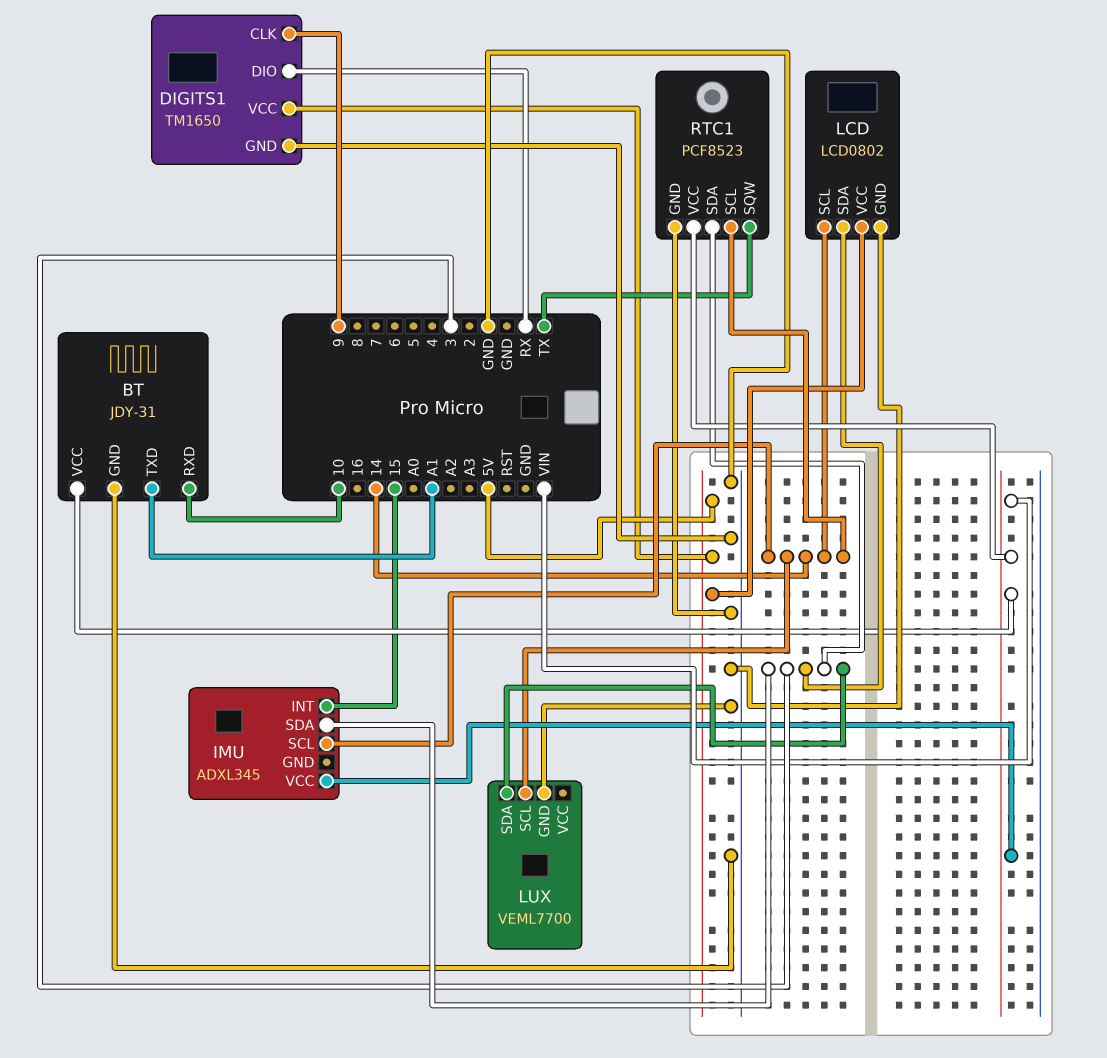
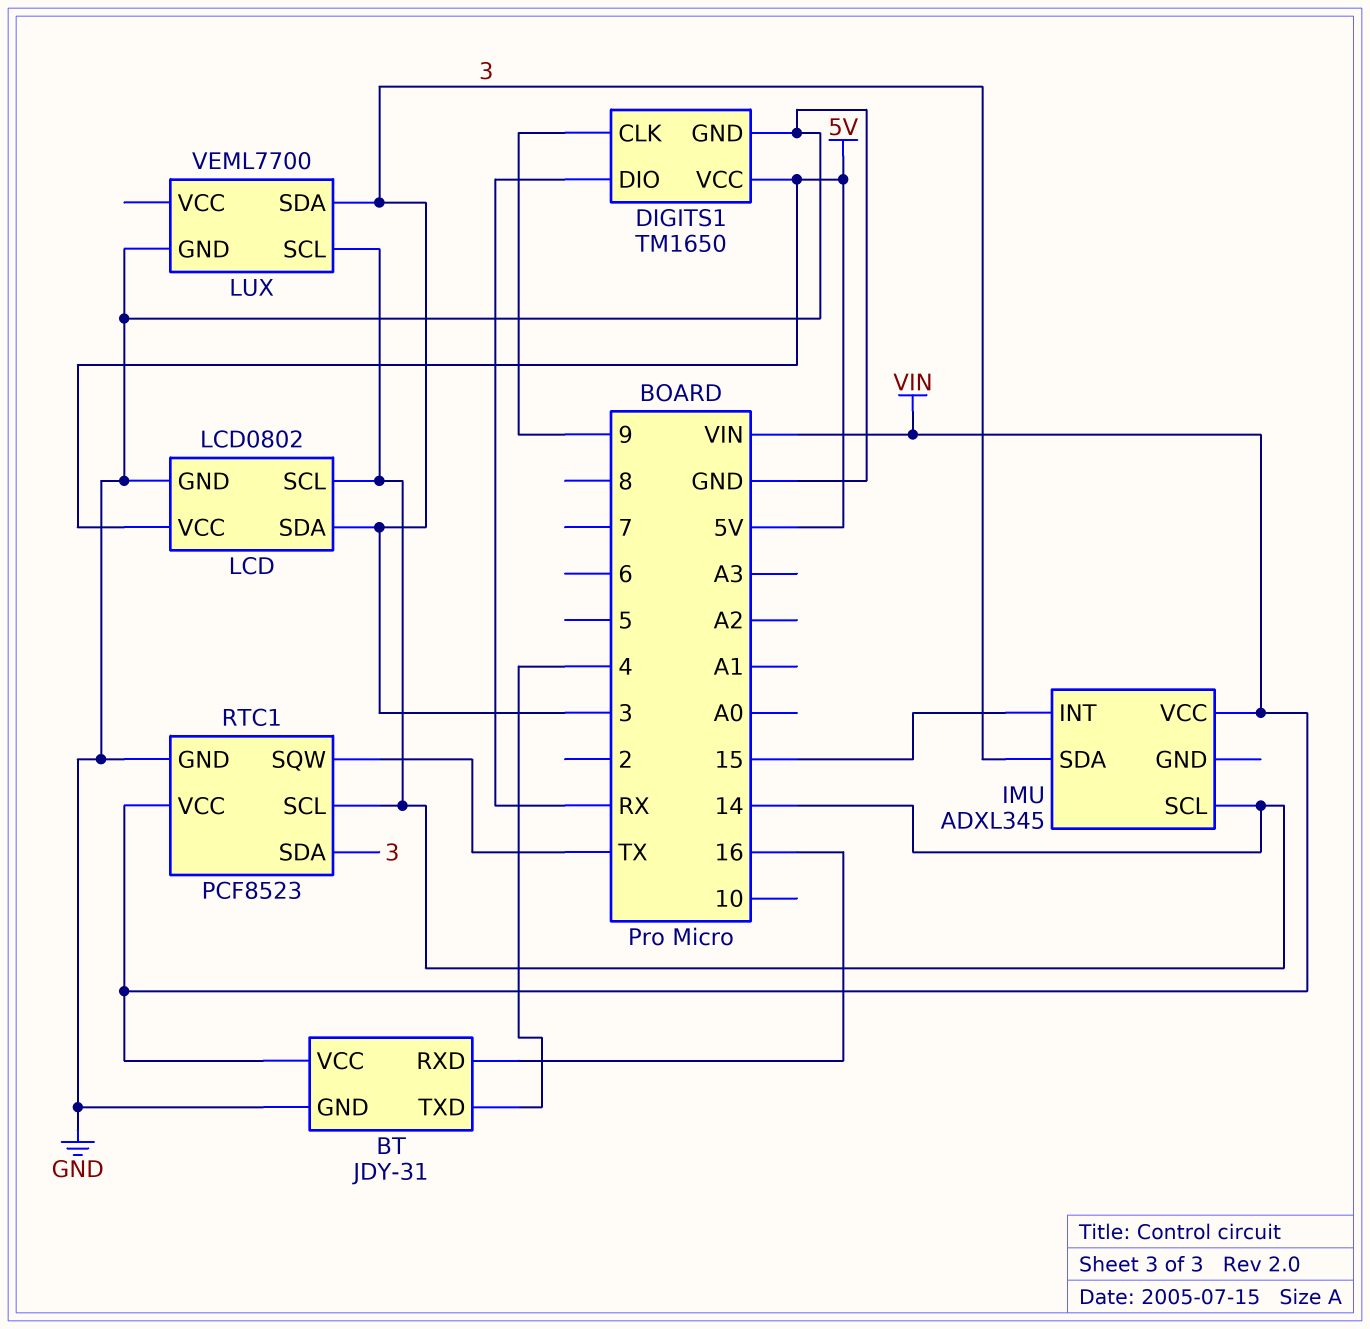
BT pin RXD: 10 -> 16
BT pin TXD: A1 -> 4

